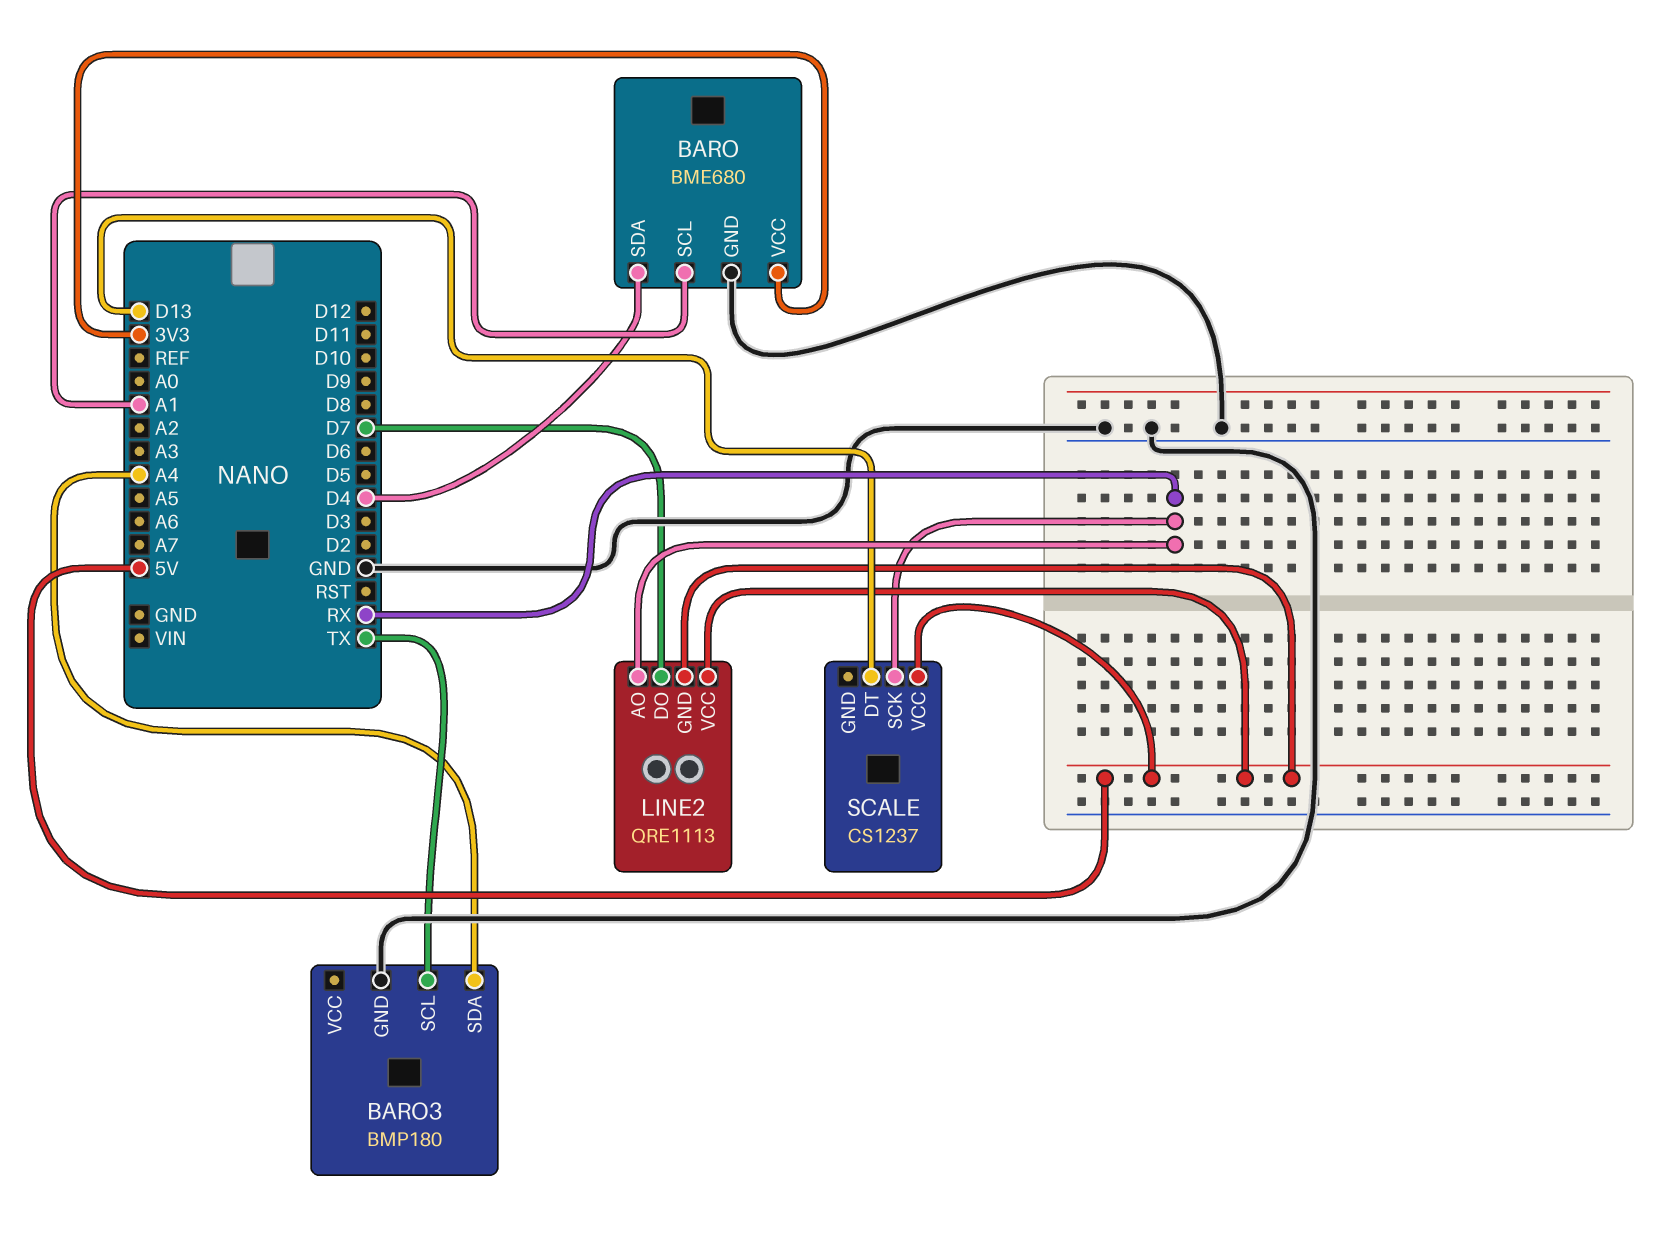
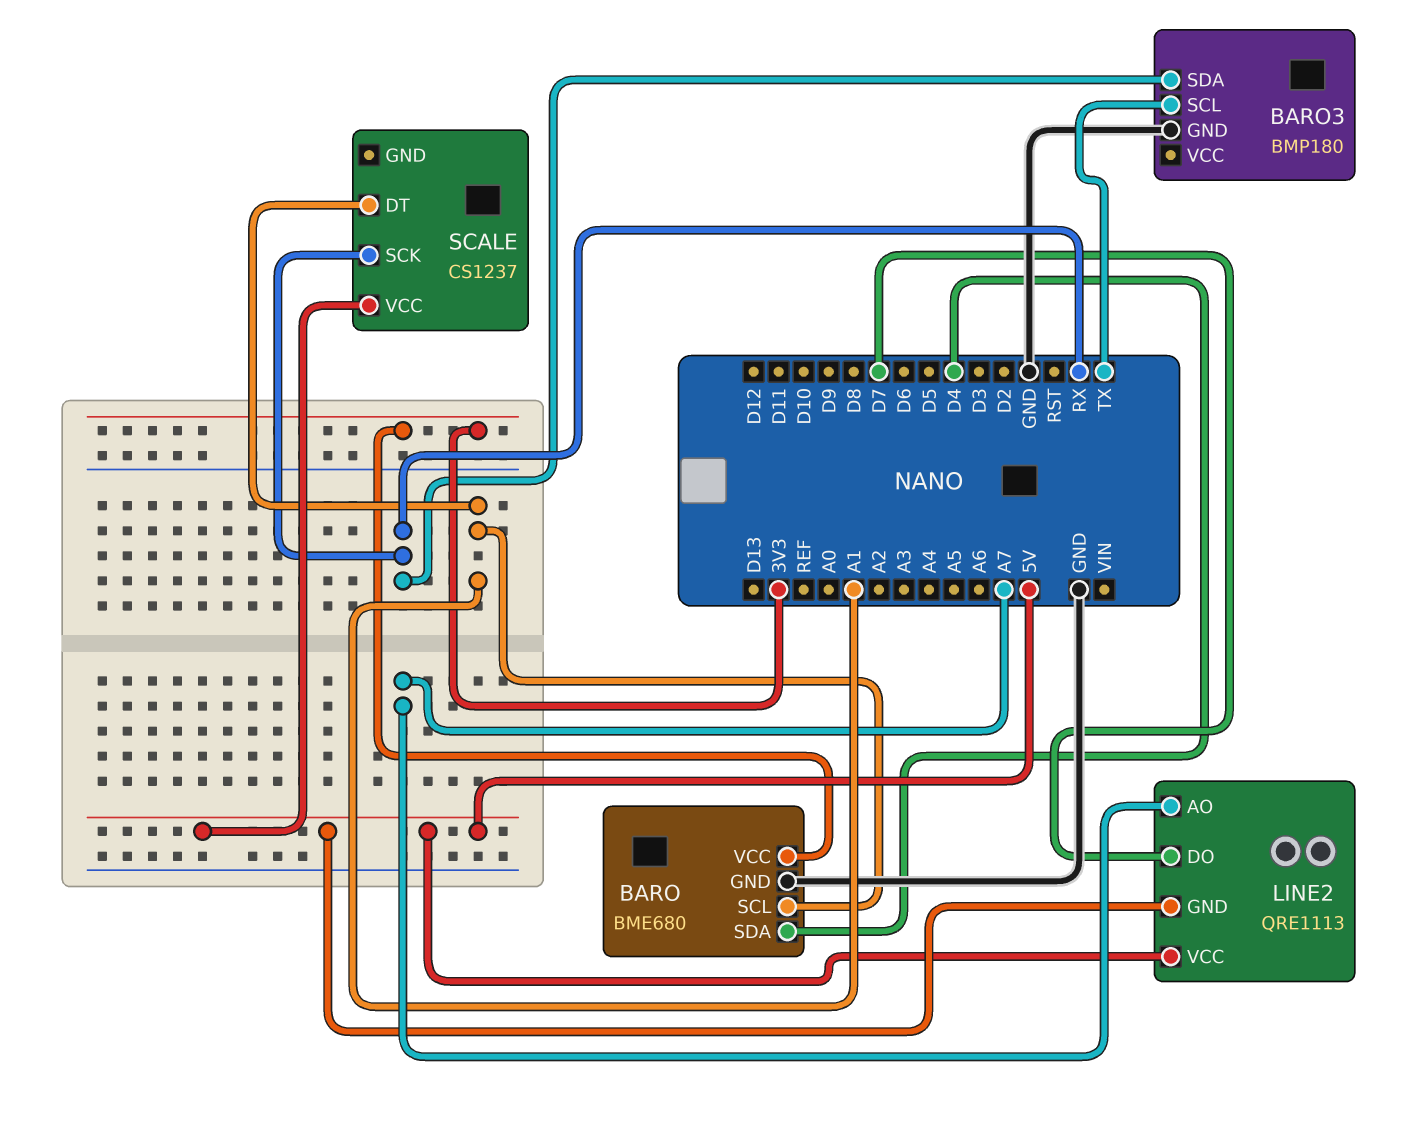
BARO3 pin SDA: A4 -> RX
LINE2 pin AO: RX -> A7
SCALE pin DT: D13 -> A1

